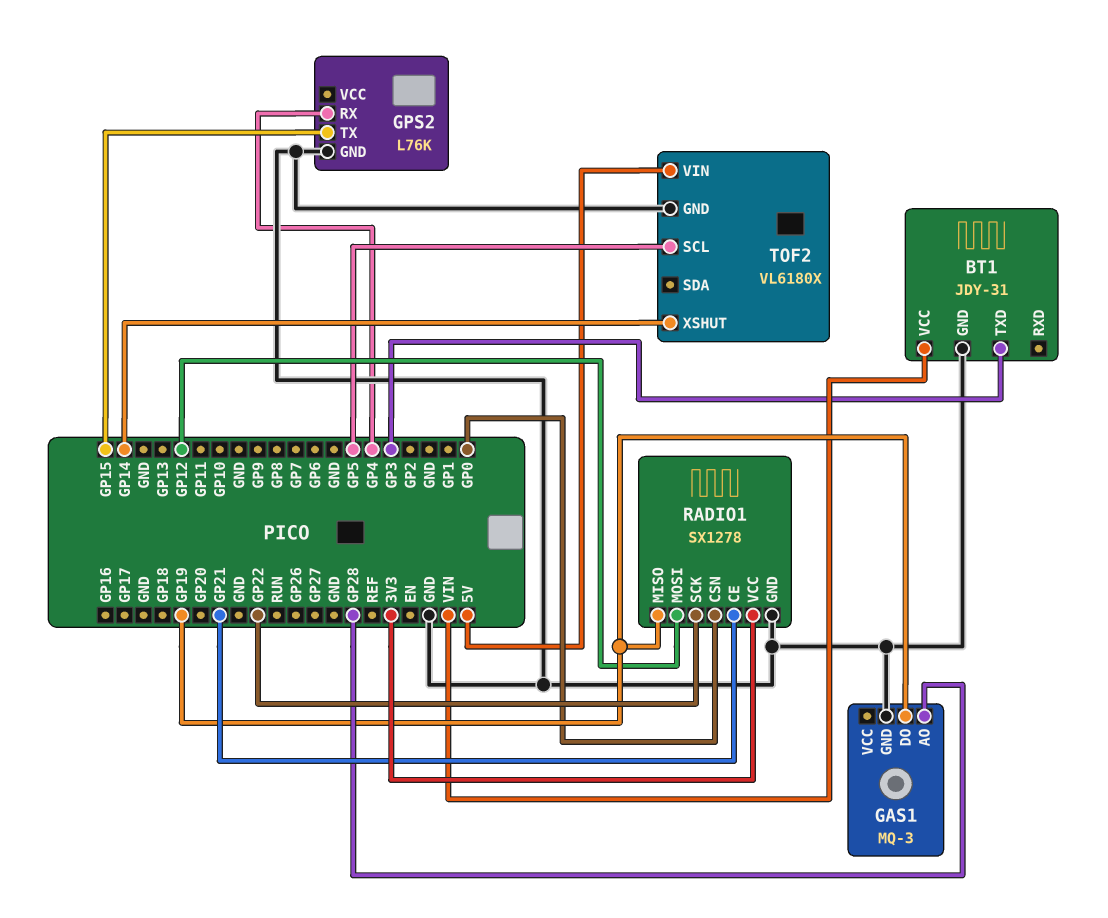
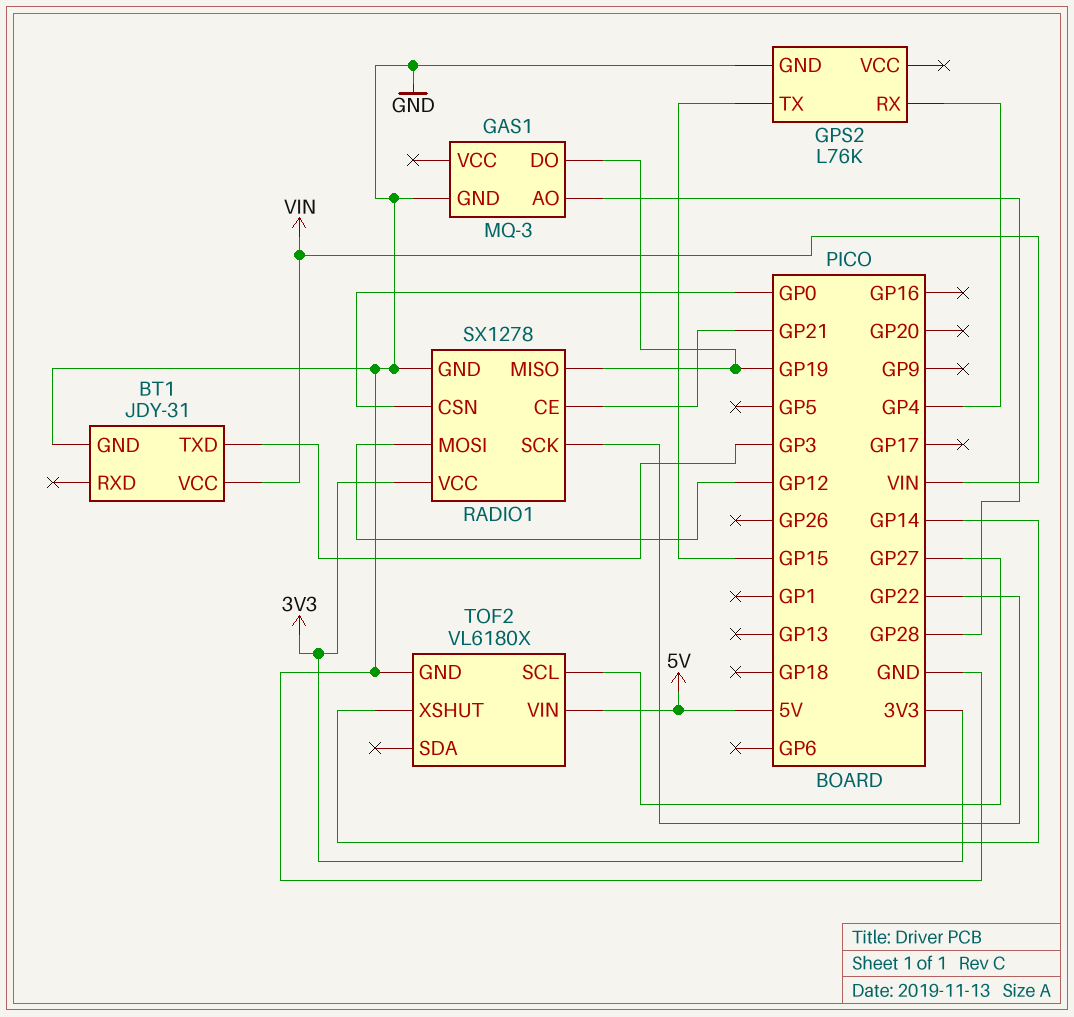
TOF2 pin SCL: GP5 -> GP27

